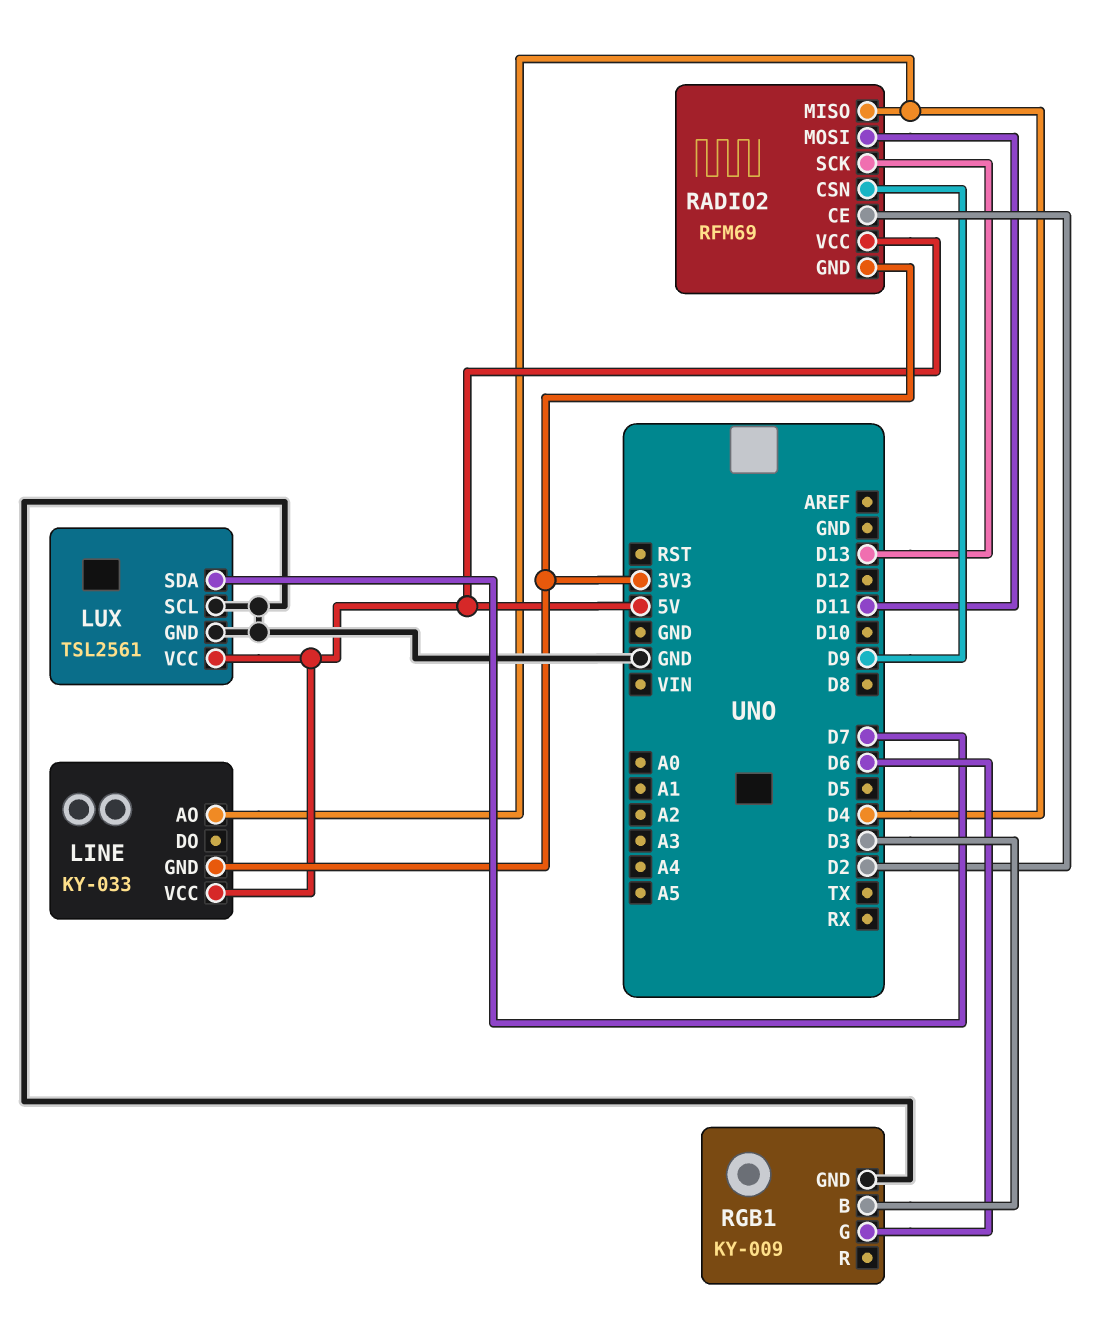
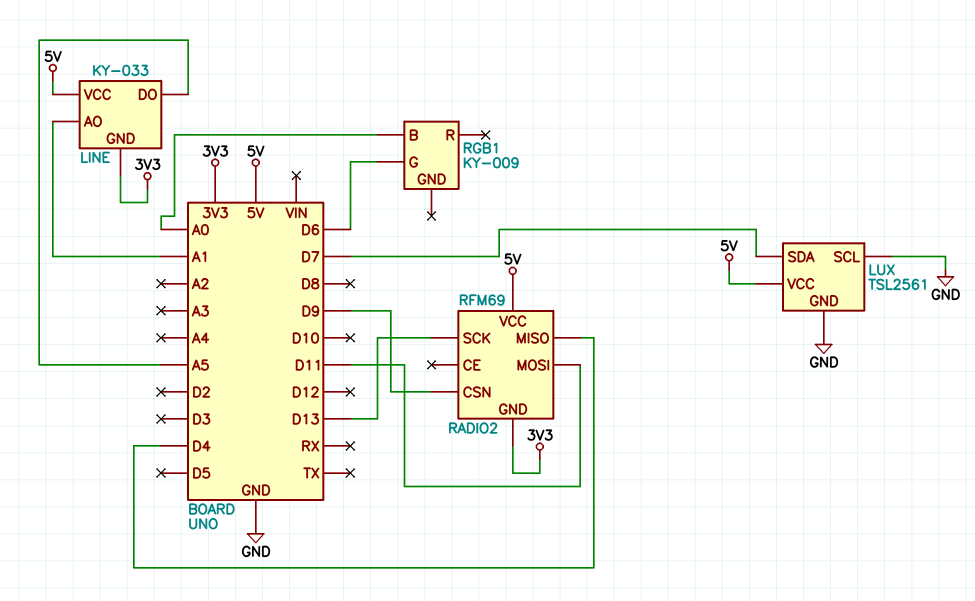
LINE pin AO: D4 -> A1
LINE pin DO: none -> A5
RADIO2 pin CE: D2 -> none
RGB1 pin B: D3 -> A0
RGB1 pin GND: GND -> none

